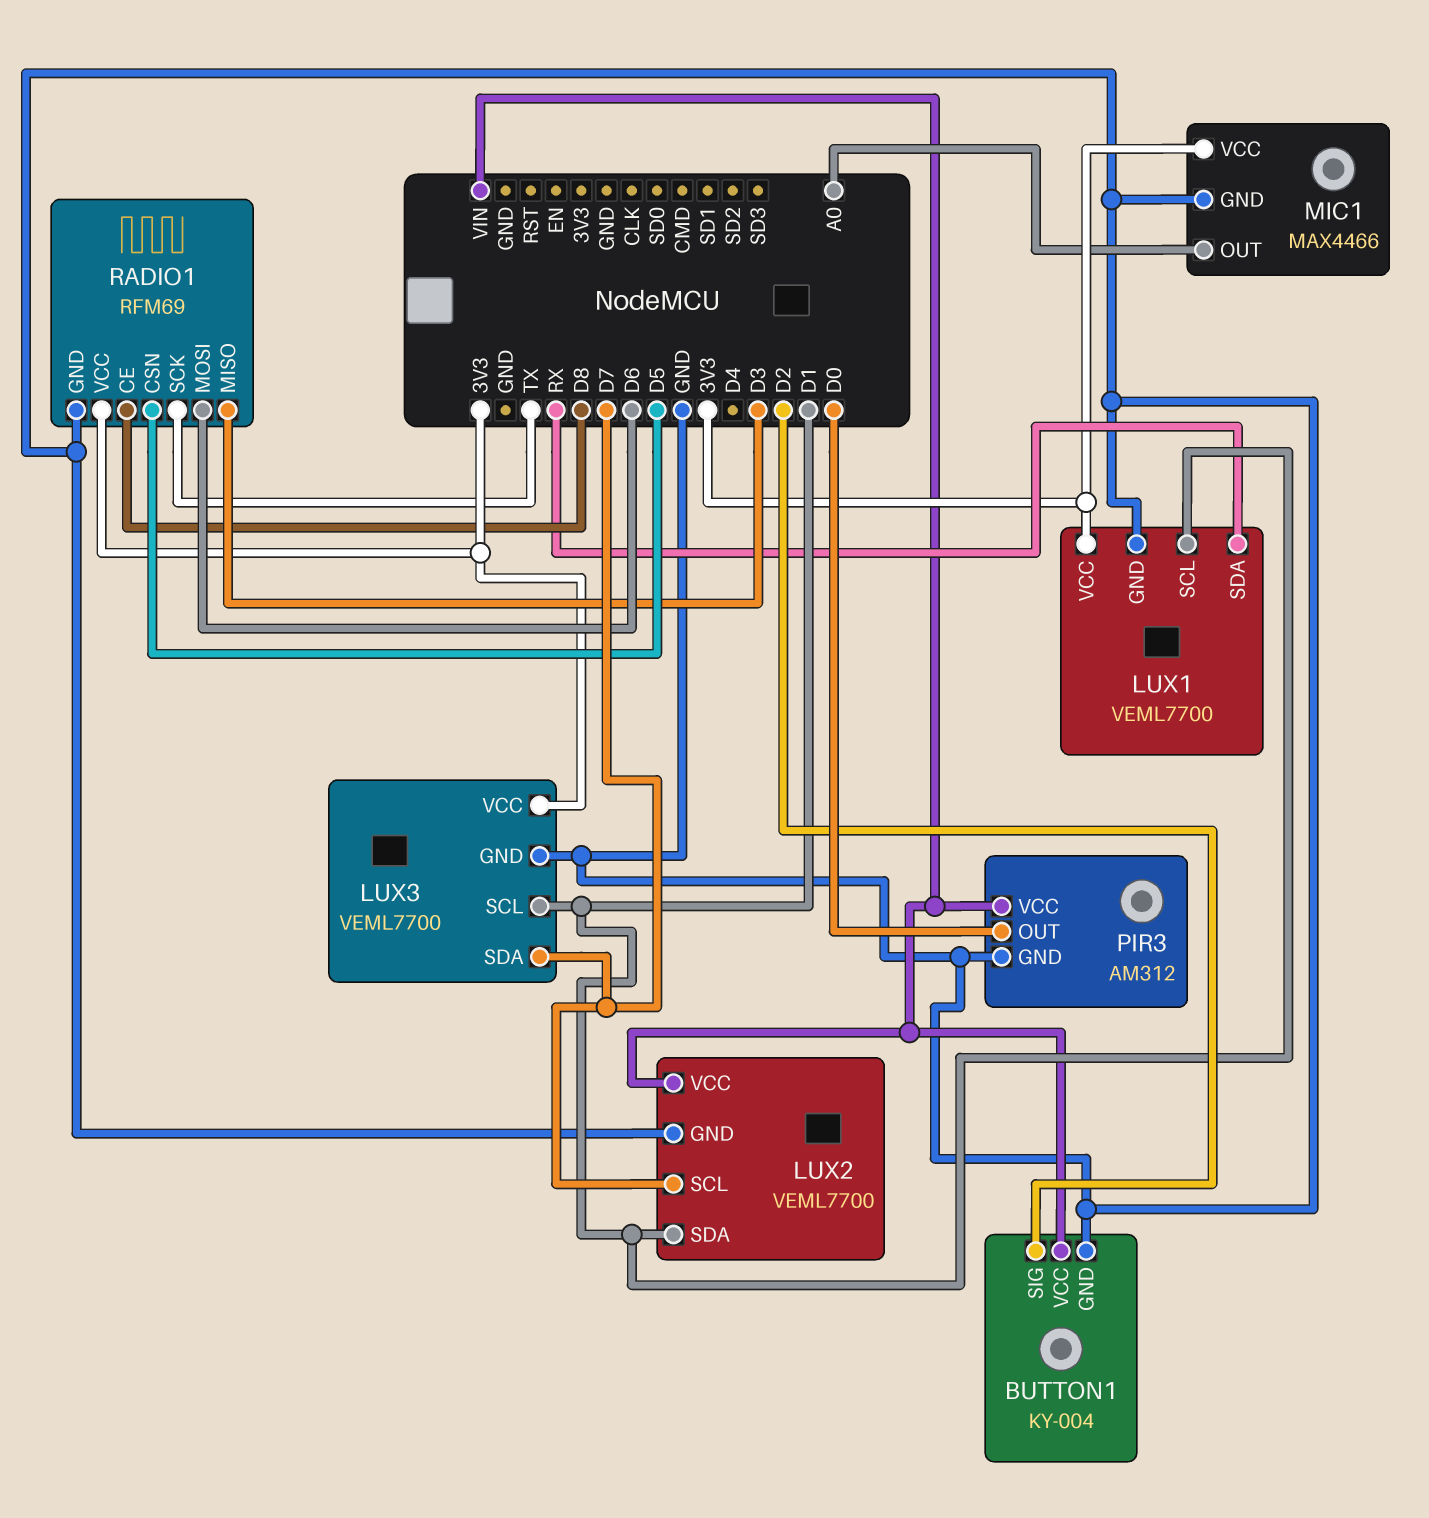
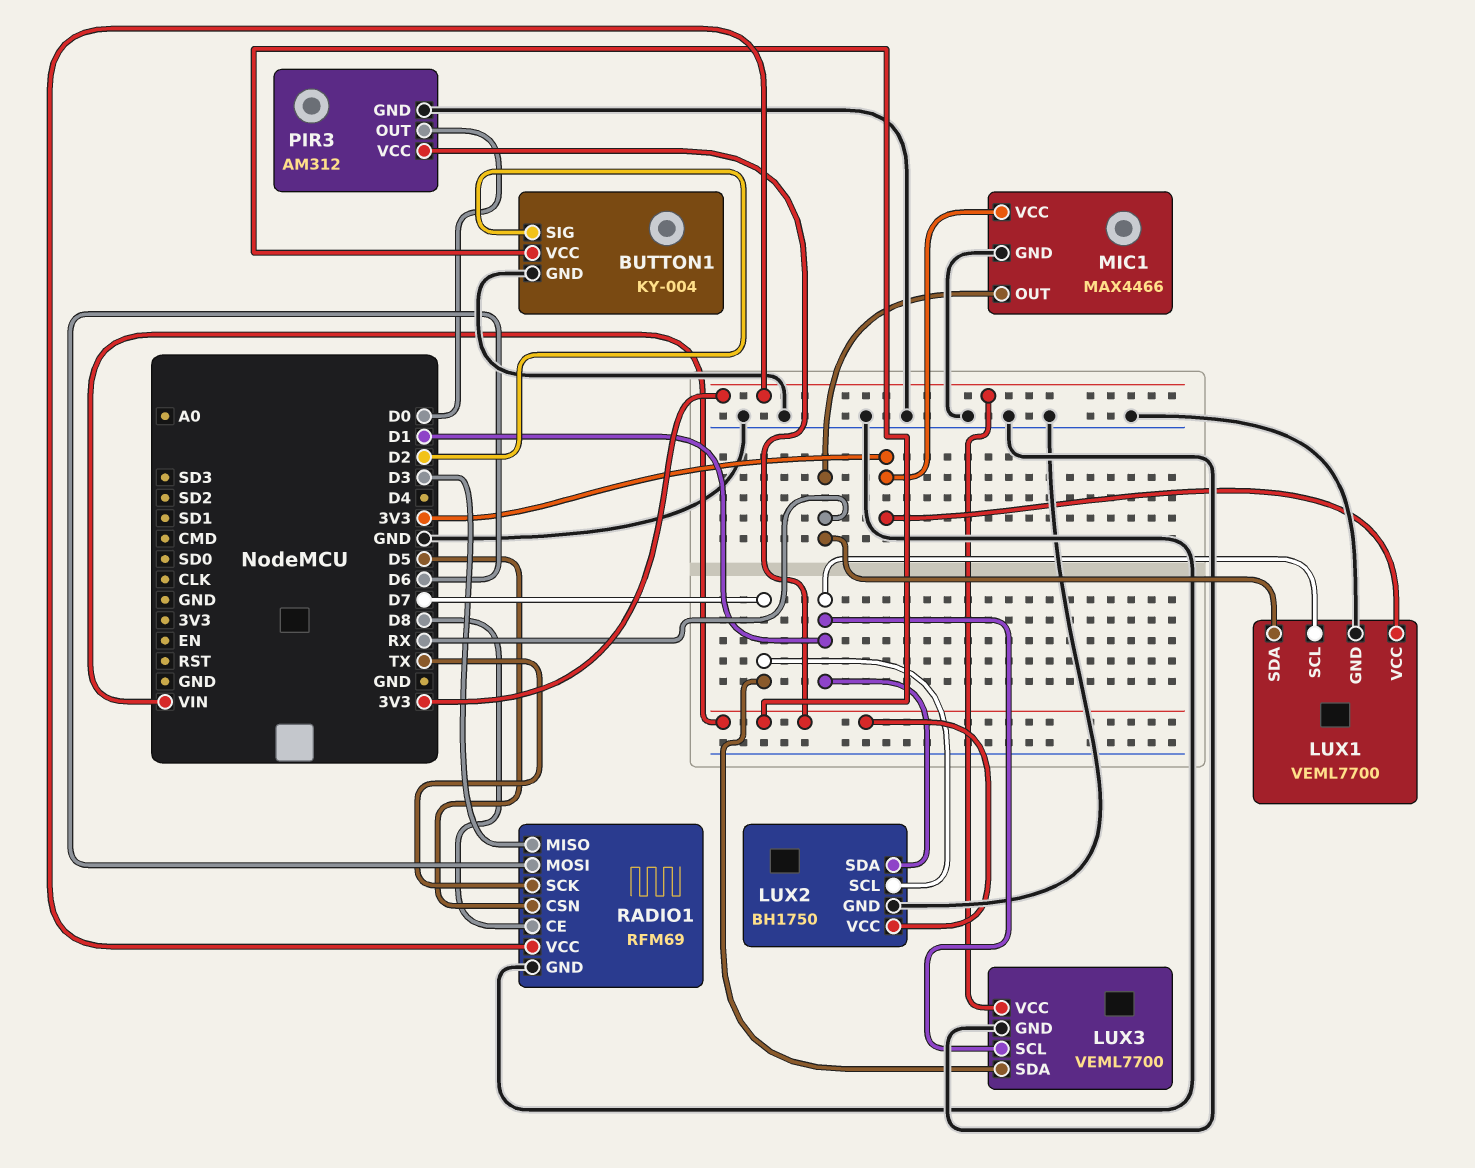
LUX2: VEML7700 -> BH1750
MIC1 pin OUT: A0 -> RX

